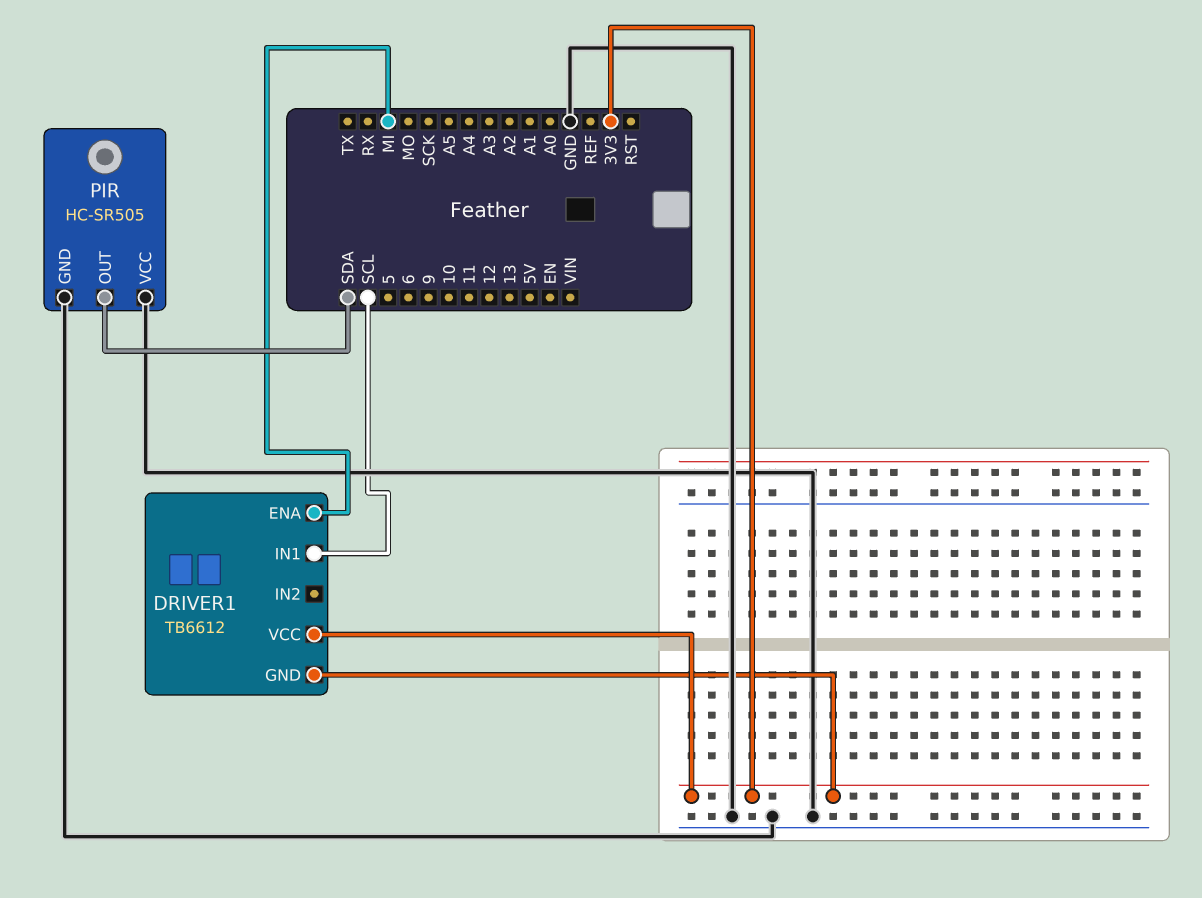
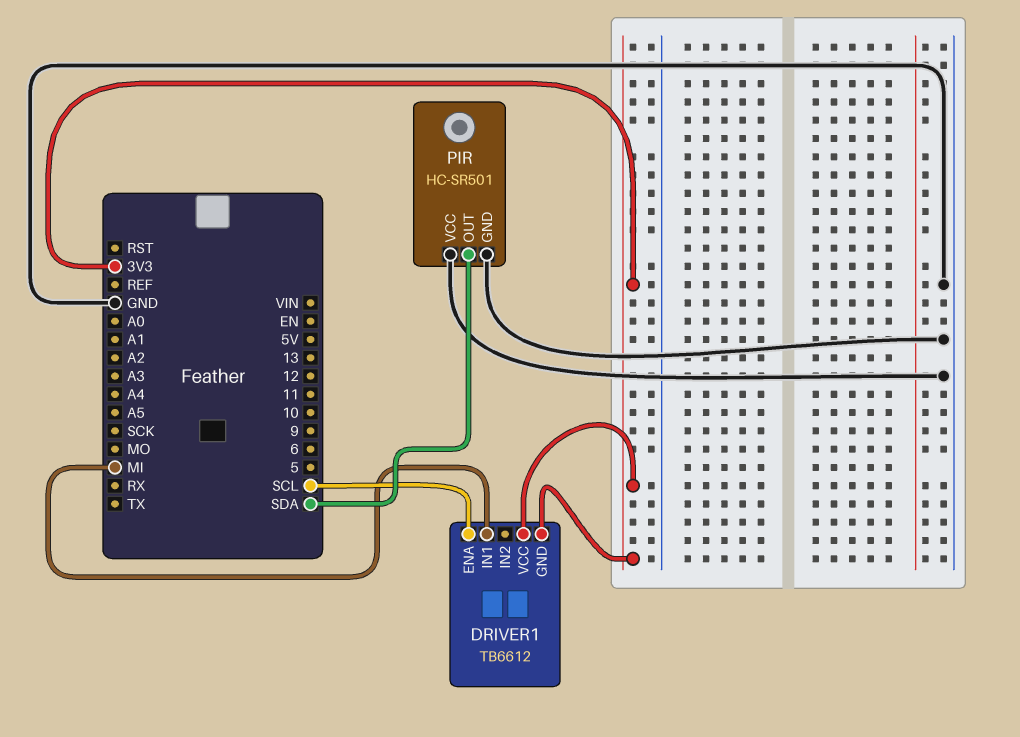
DRIVER1 pin ENA: MI -> SCL
DRIVER1 pin IN1: SCL -> MI
PIR: HC-SR505 -> HC-SR501

